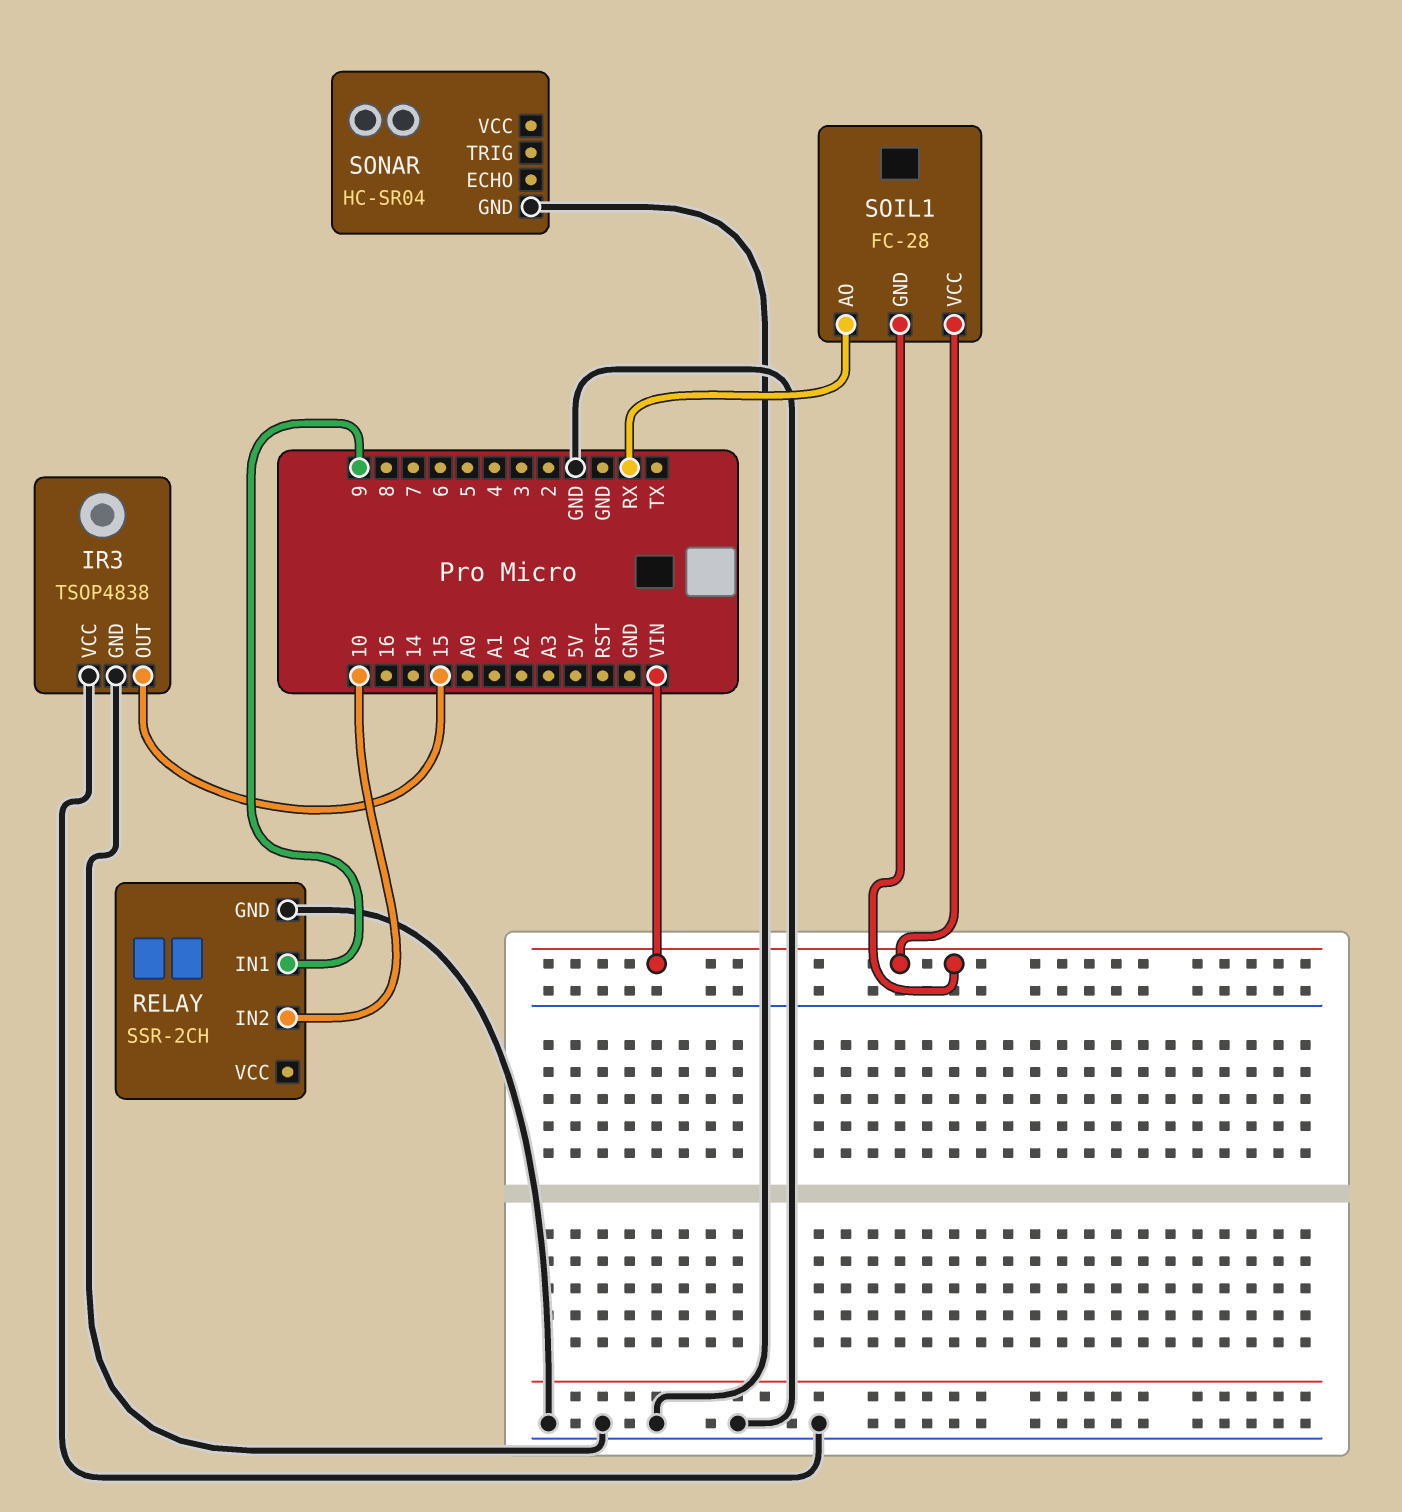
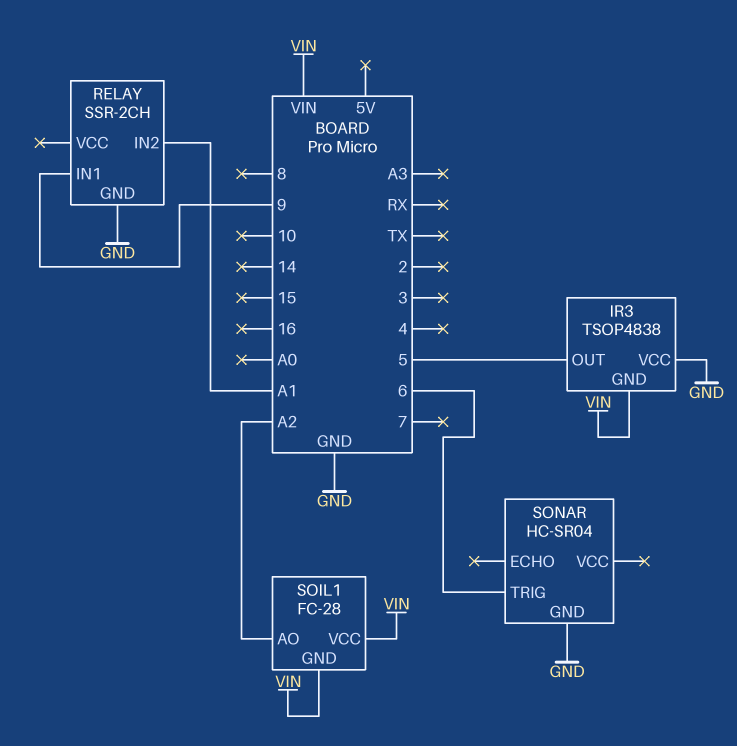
IR3 pin GND: GND -> VIN
IR3 pin OUT: 15 -> 5
RELAY pin IN2: 10 -> A1
SOIL1 pin AO: RX -> A2
SONAR pin TRIG: none -> 6

